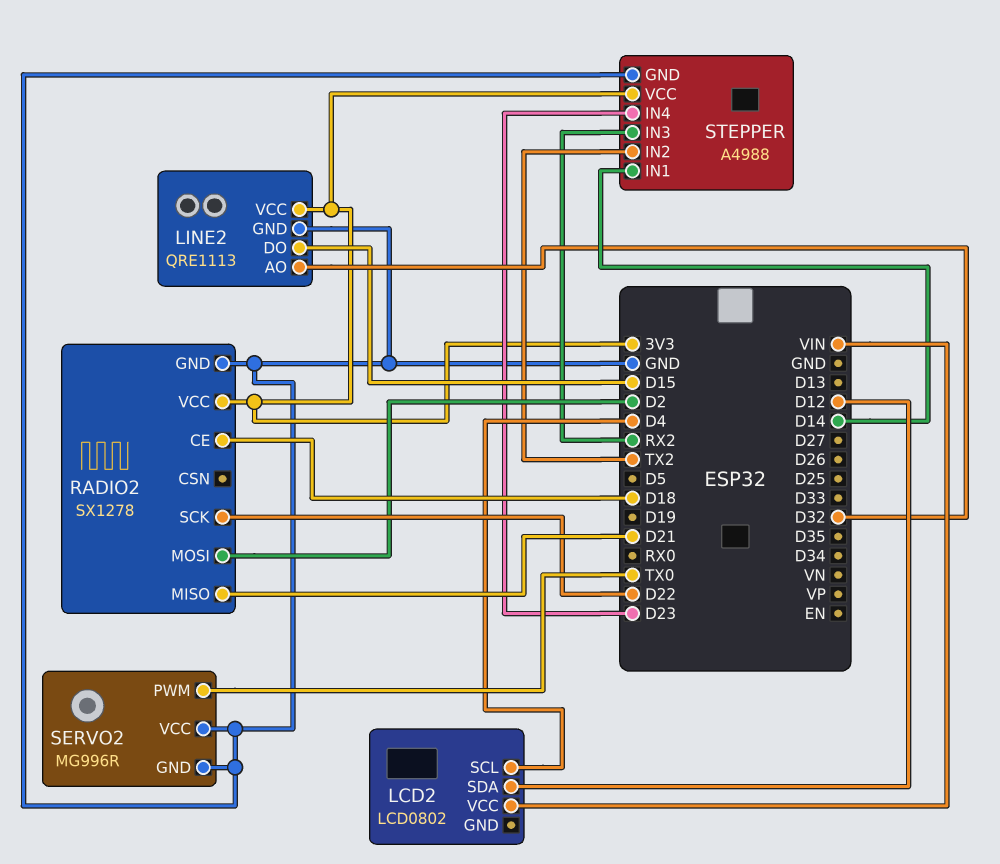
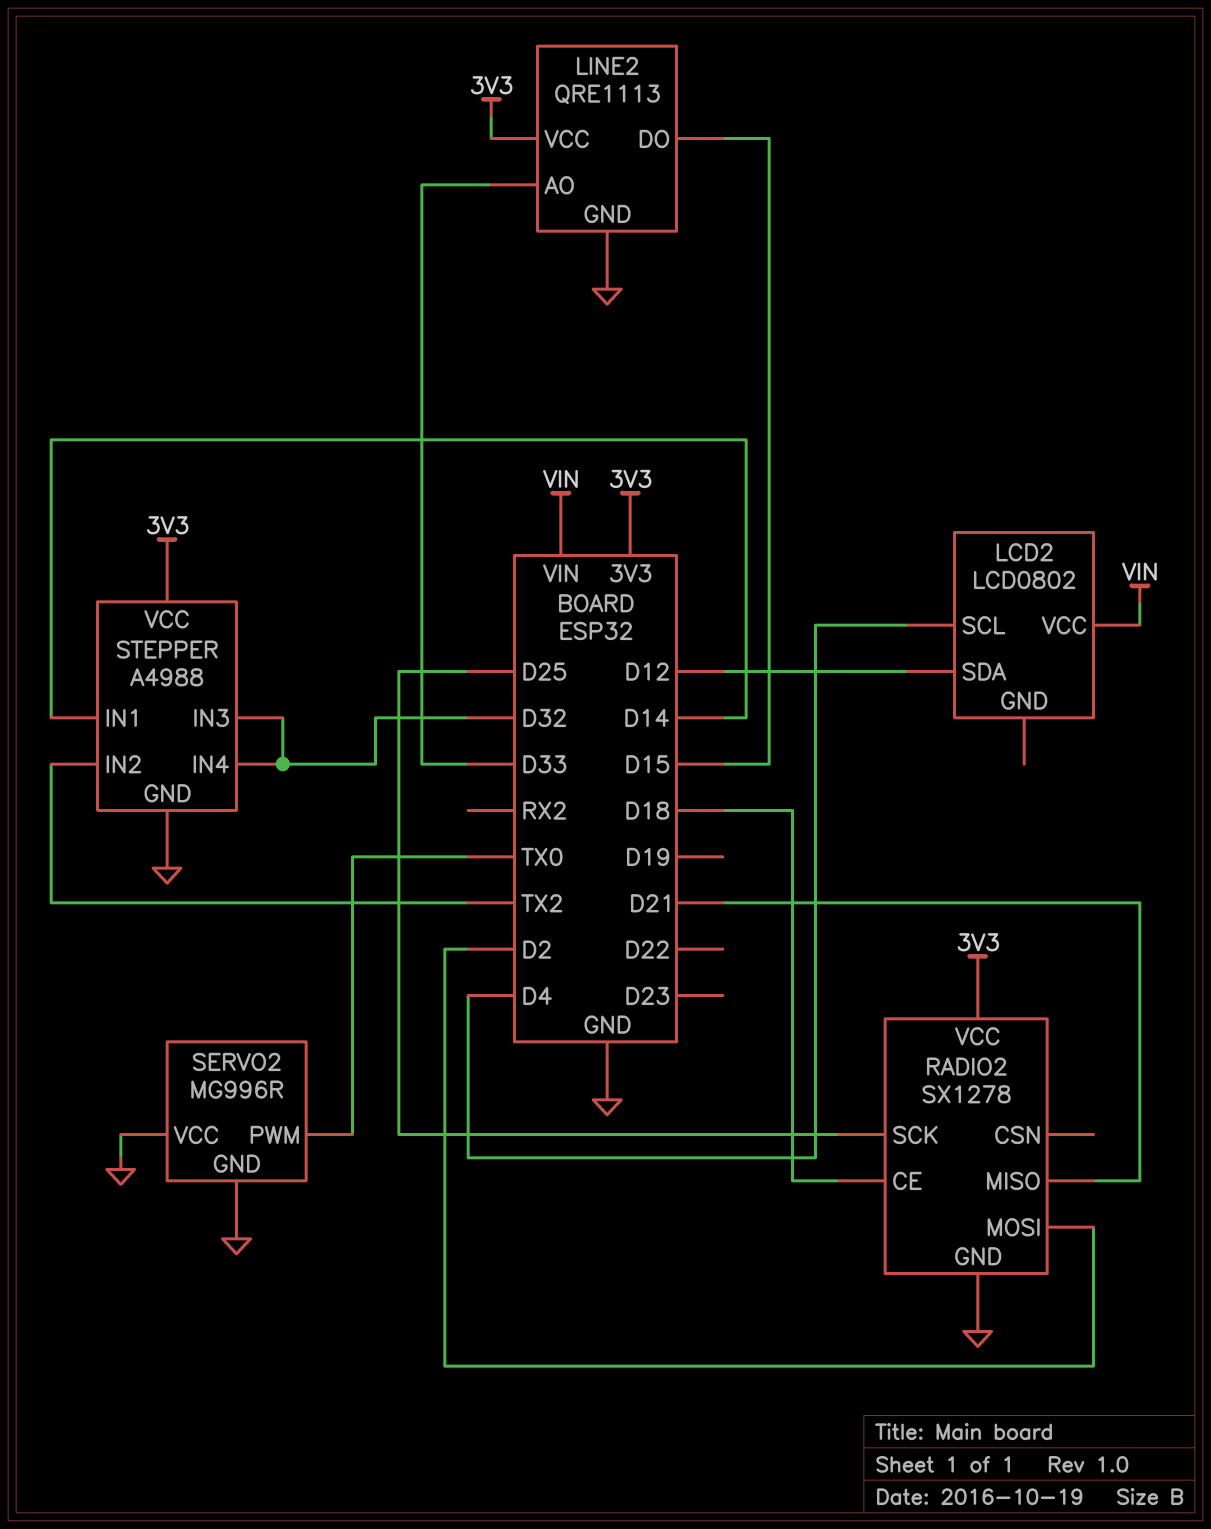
LINE2 pin AO: D32 -> D33
RADIO2 pin SCK: D22 -> D25
STEPPER pin IN3: RX2 -> D32
STEPPER pin IN4: D23 -> D32

